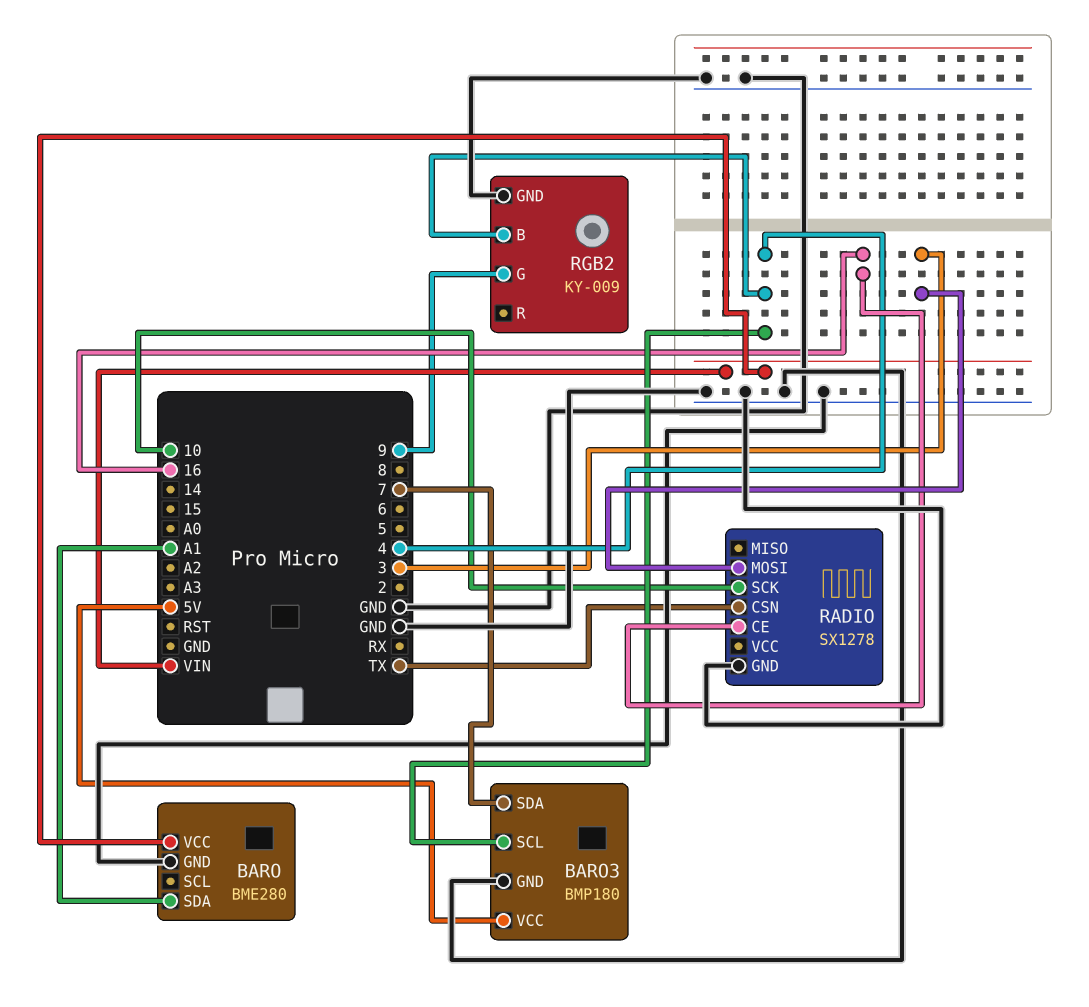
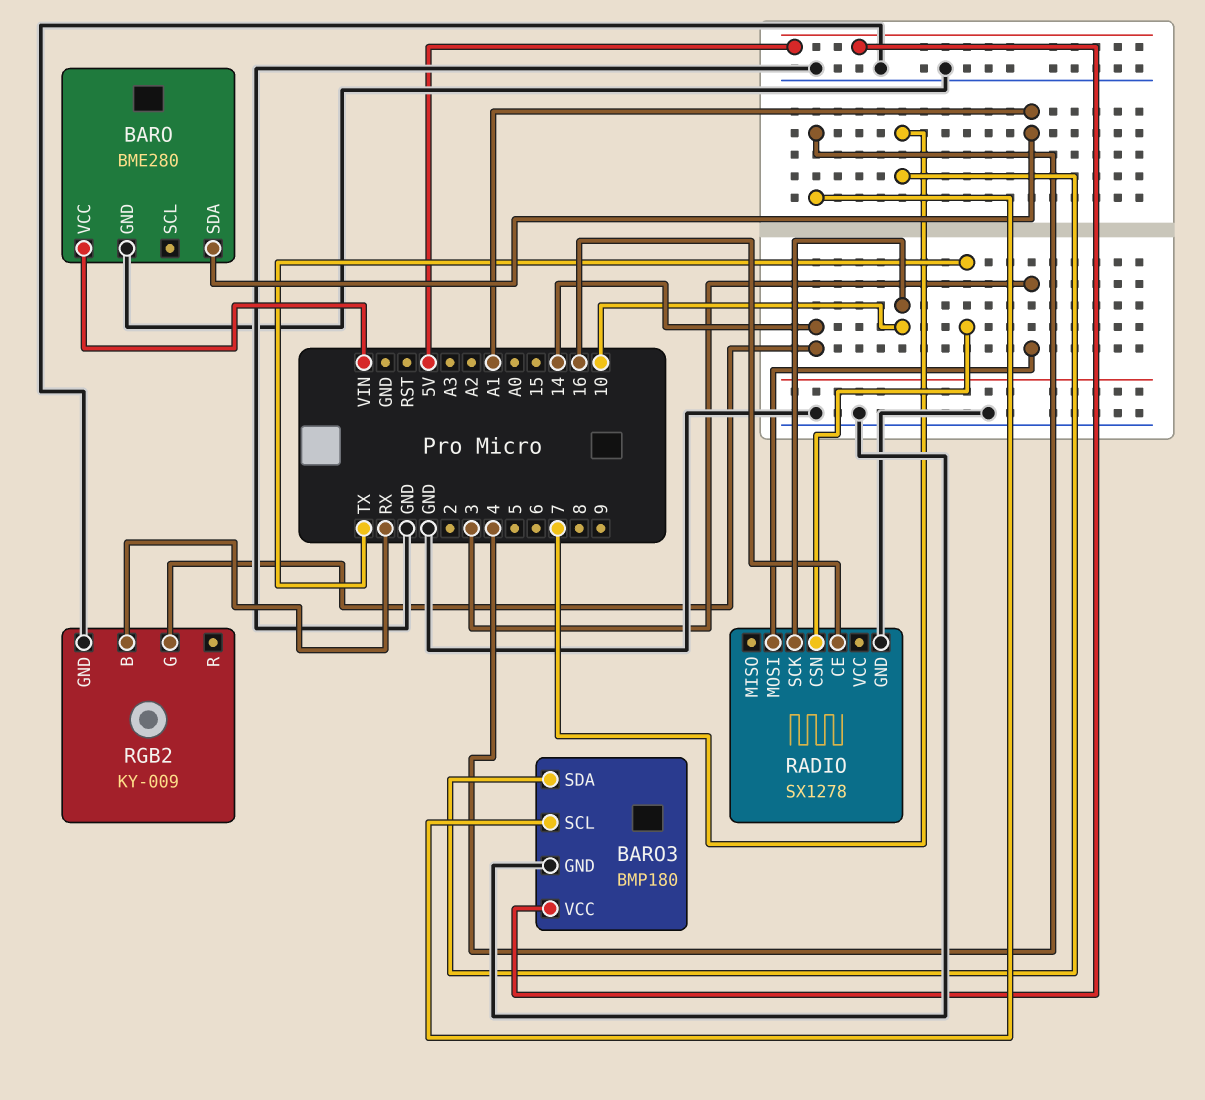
RGB2 pin B: 4 -> RX
RGB2 pin G: 9 -> 14

